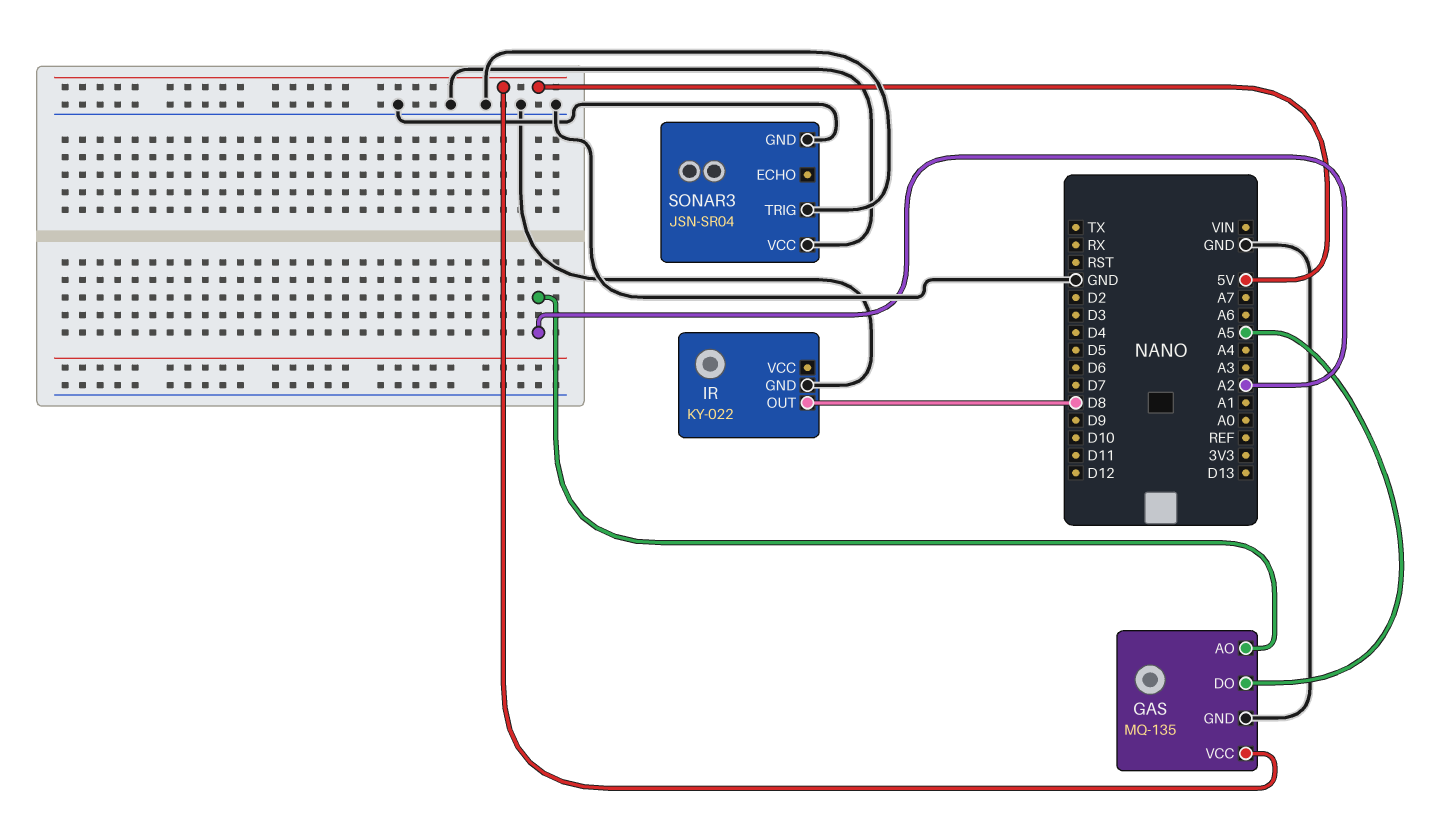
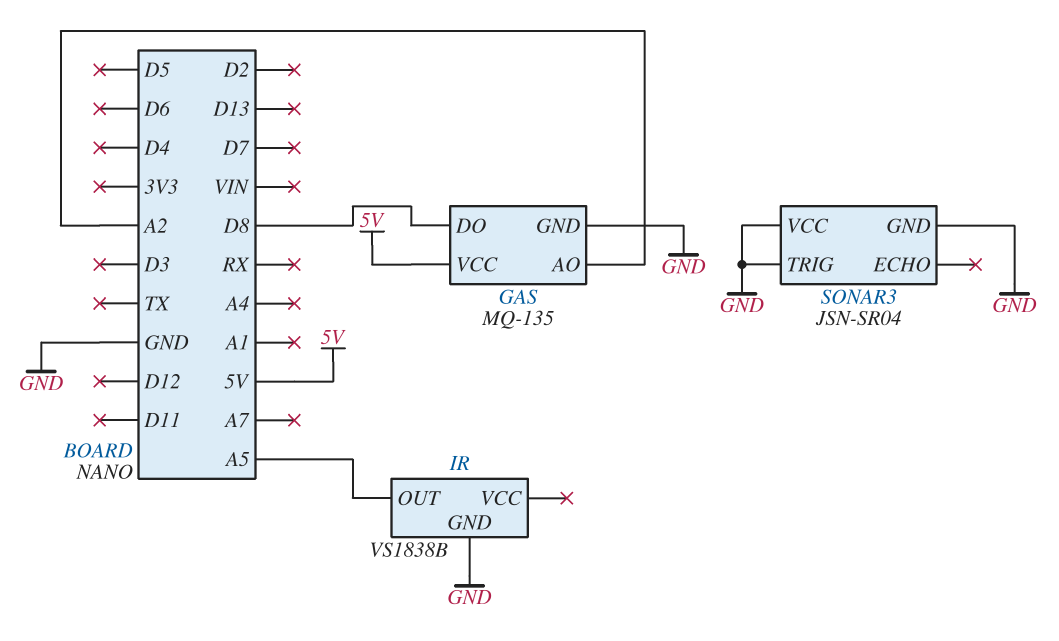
GAS pin DO: A5 -> D8
IR: KY-022 -> VS1838B
IR pin OUT: D8 -> A5

